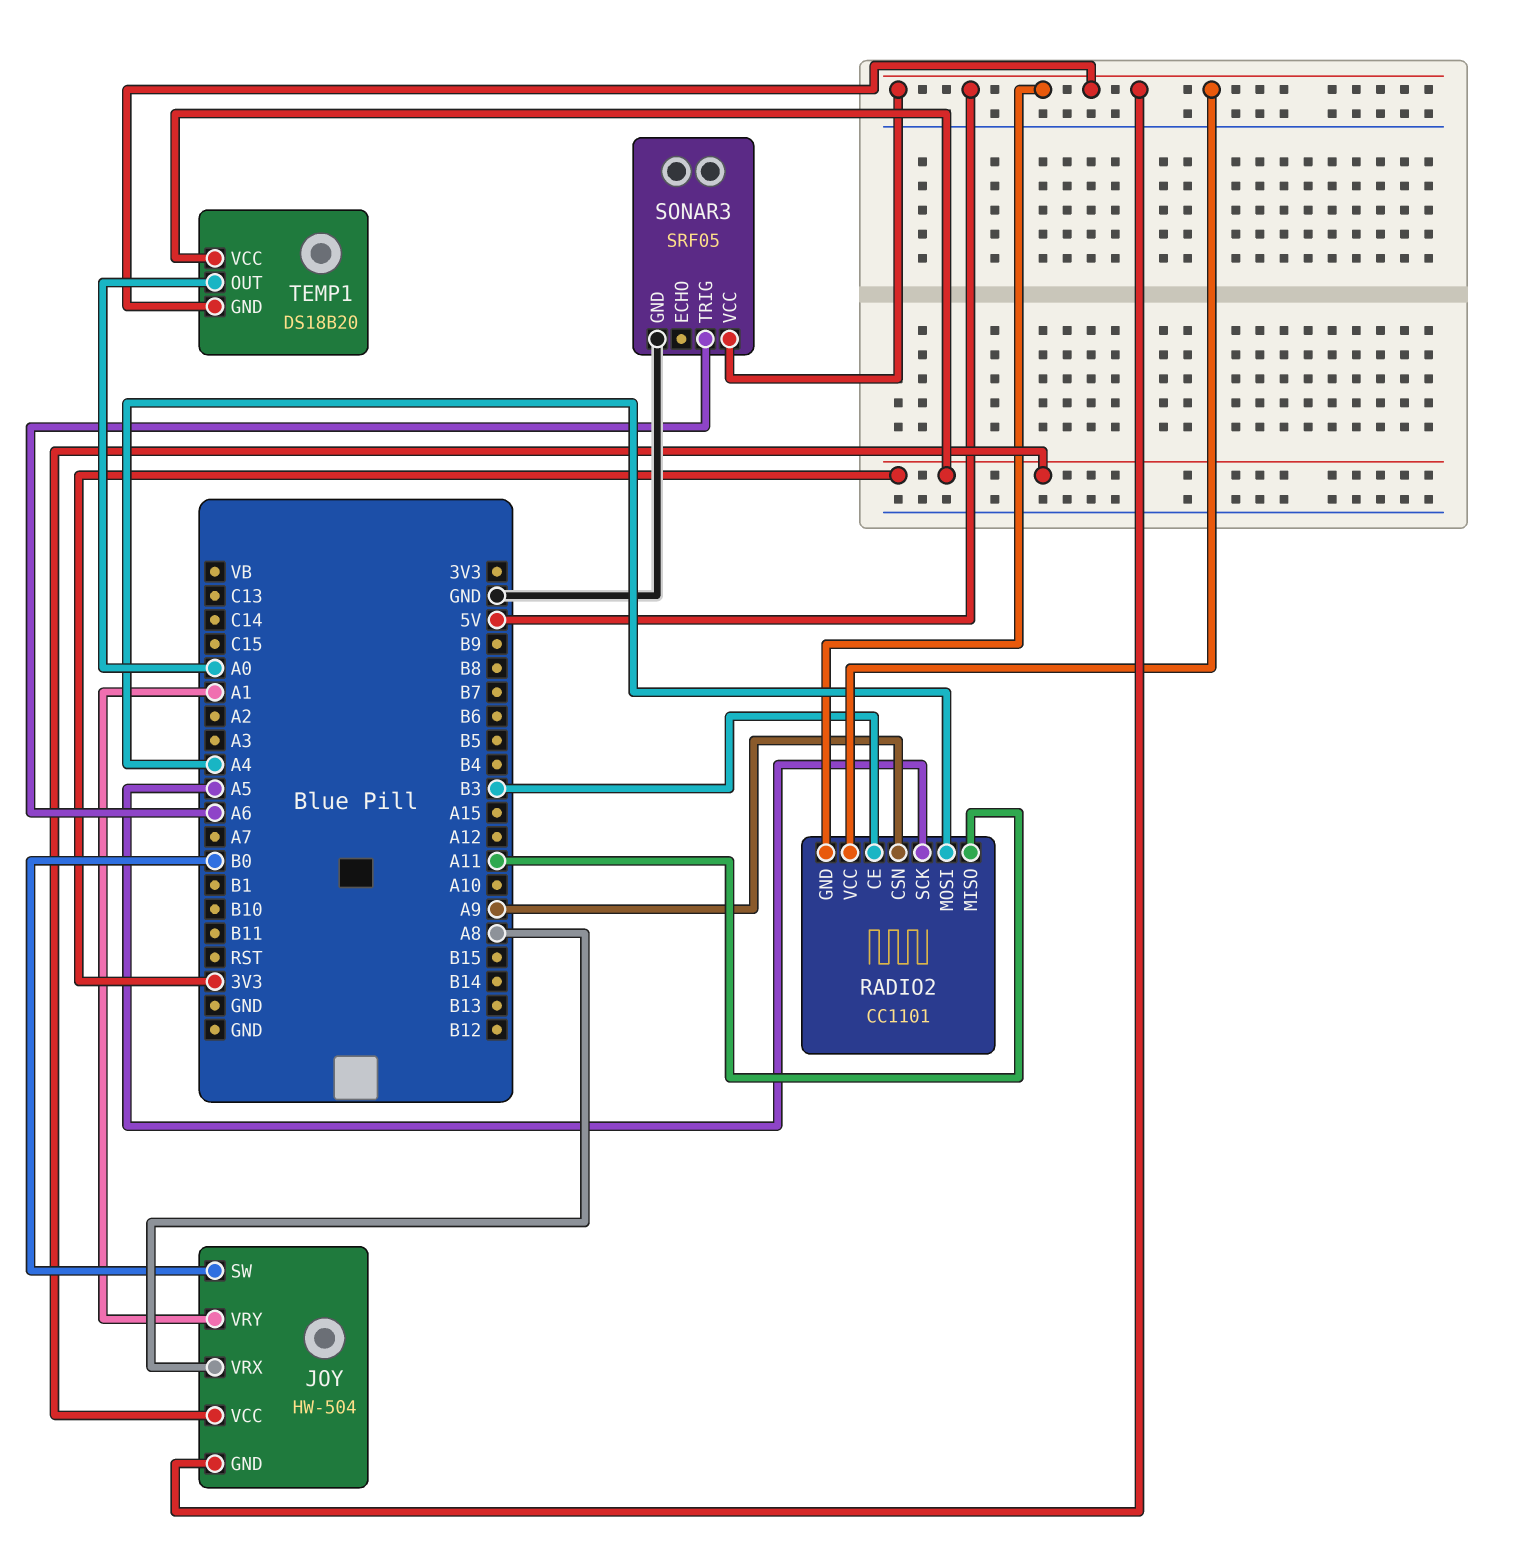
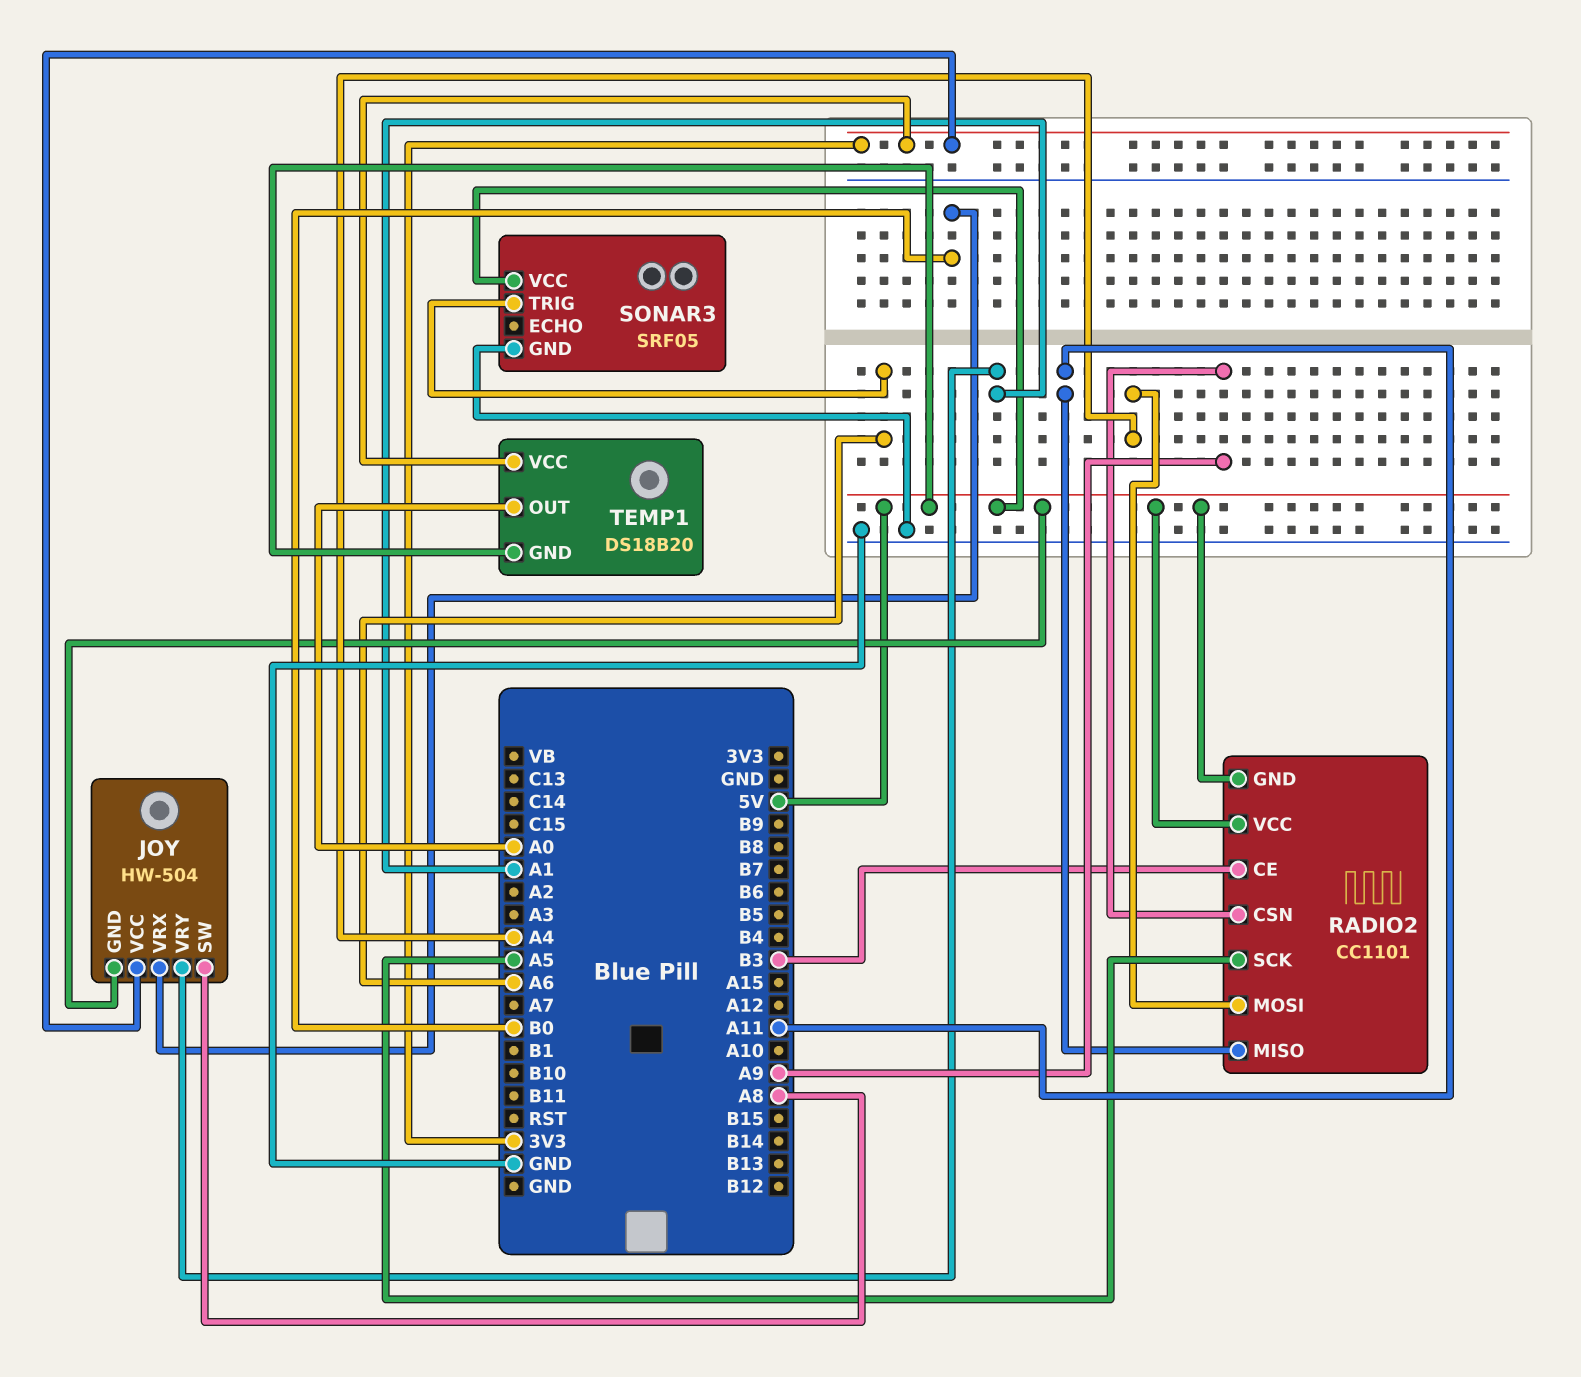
JOY pin SW: B0 -> A8
JOY pin VRX: A8 -> B0

